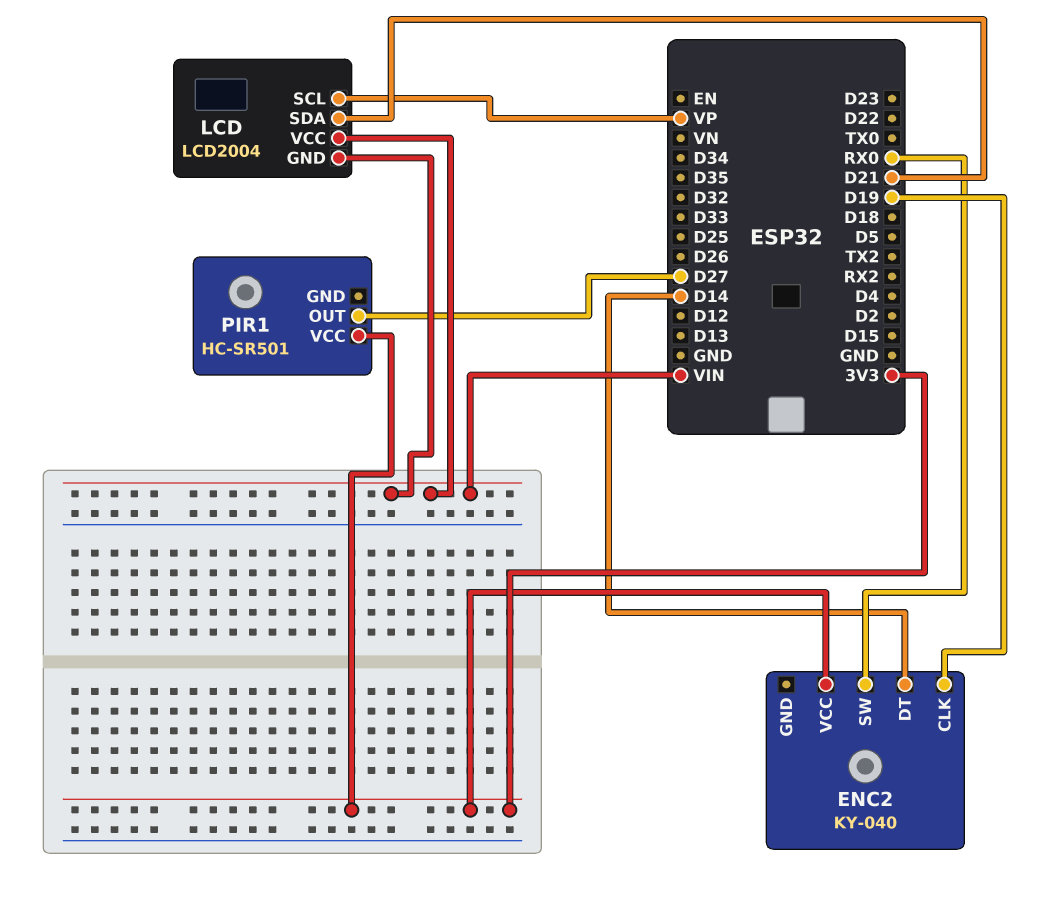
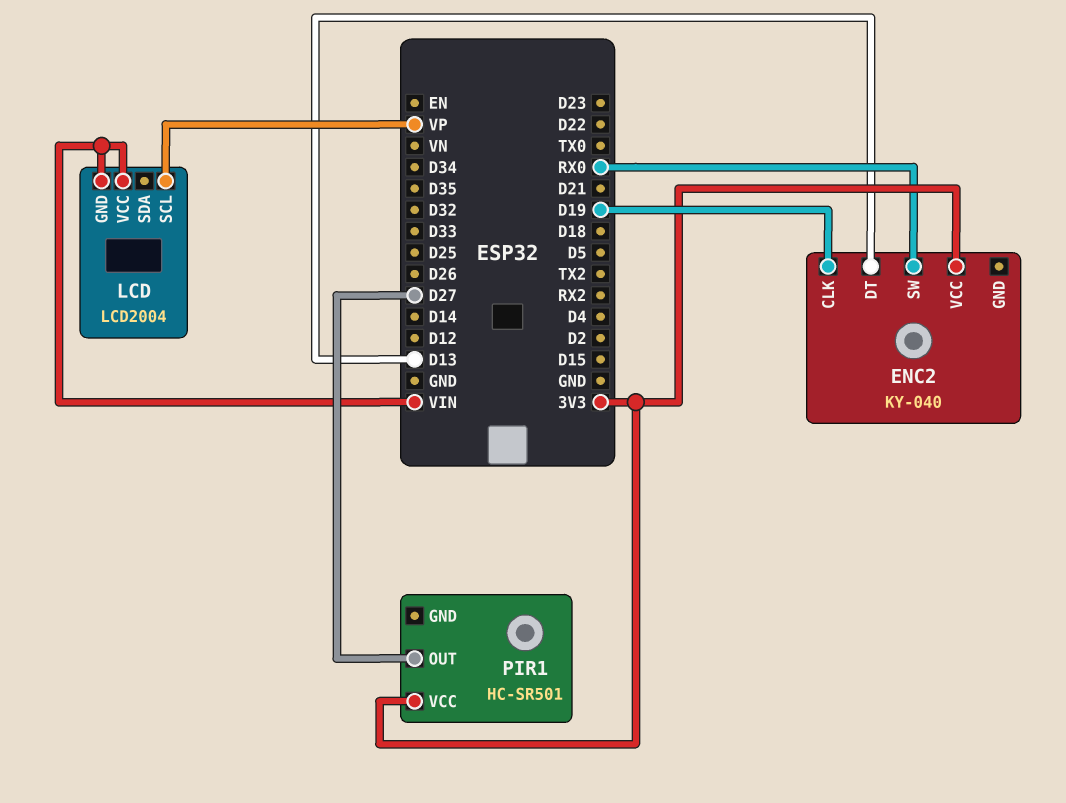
ENC2 pin DT: D14 -> D13
LCD pin SDA: D21 -> none

